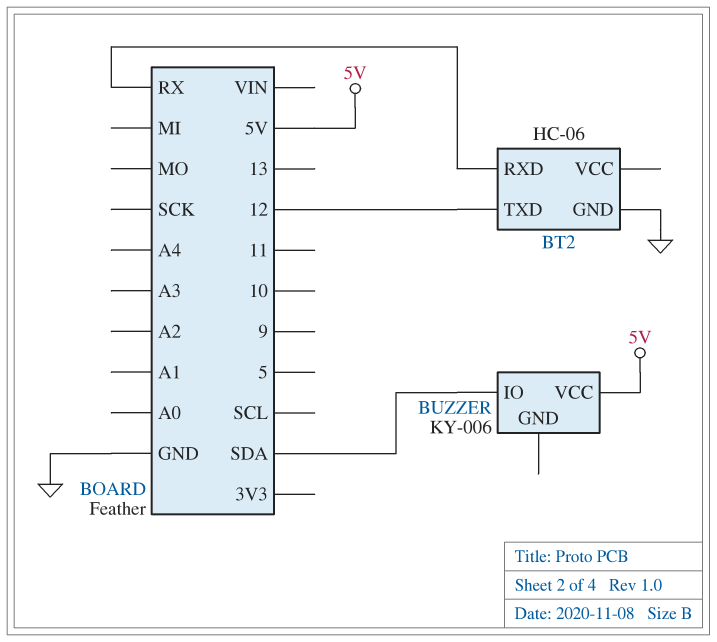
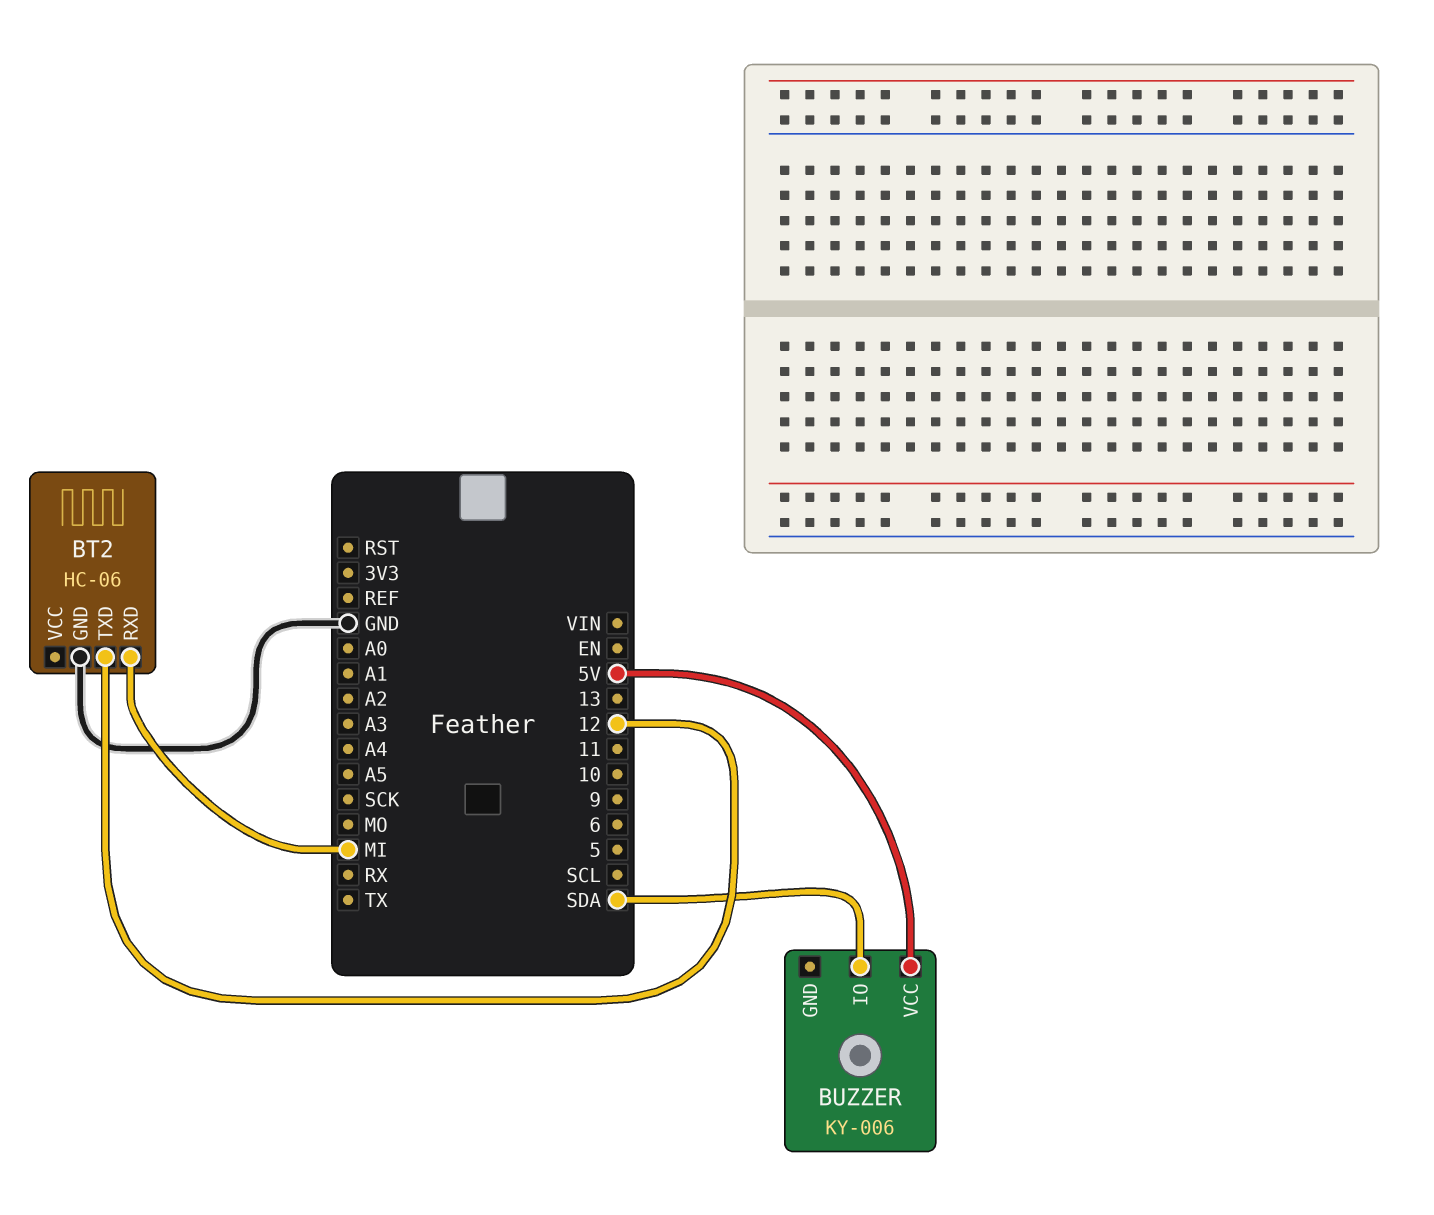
BT2 pin RXD: RX -> MI

